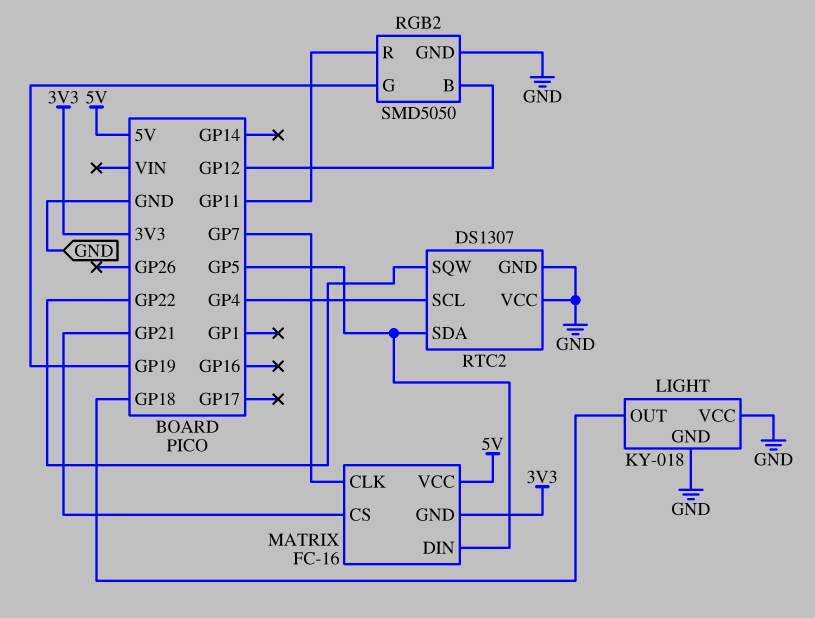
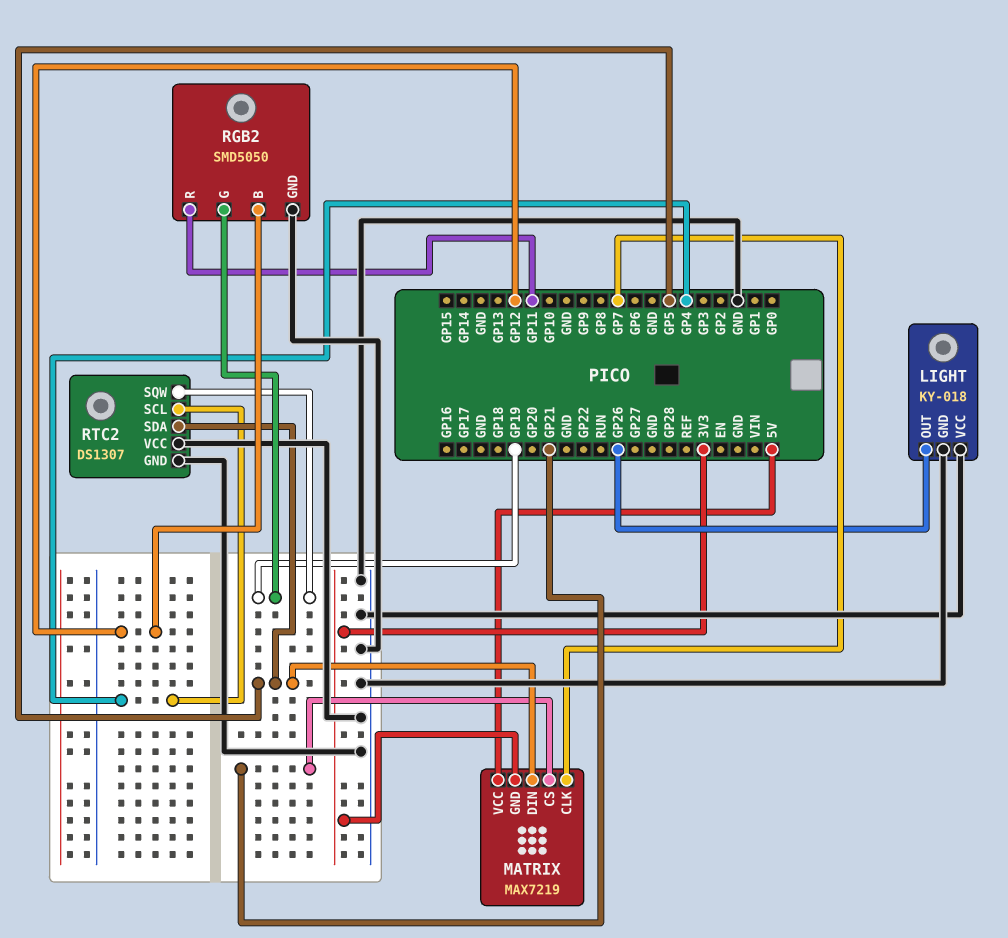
LIGHT pin OUT: GP18 -> GP26
MATRIX: FC-16 -> MAX7219
RTC2 pin SQW: GP22 -> GP19

